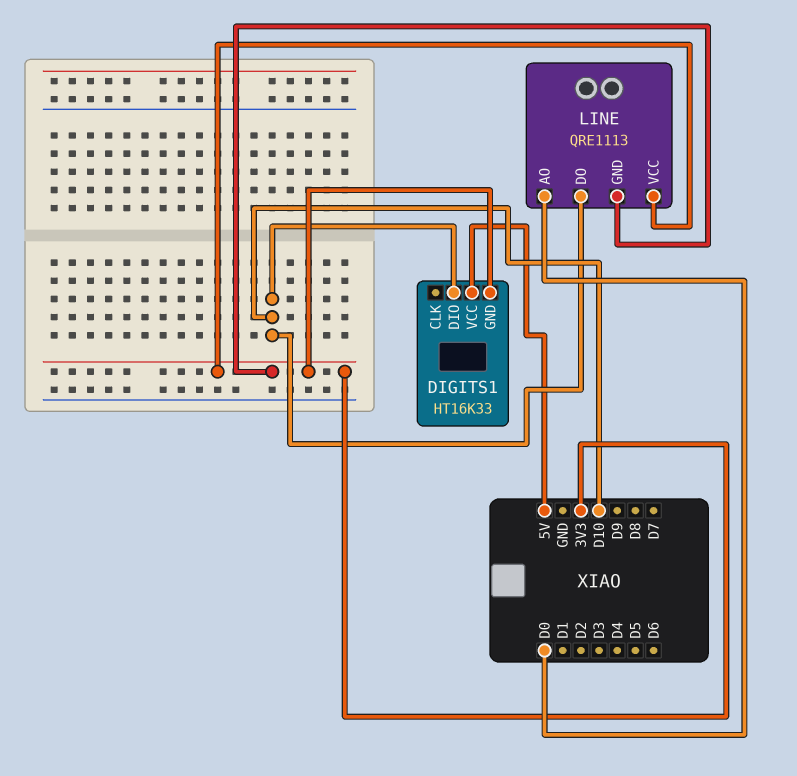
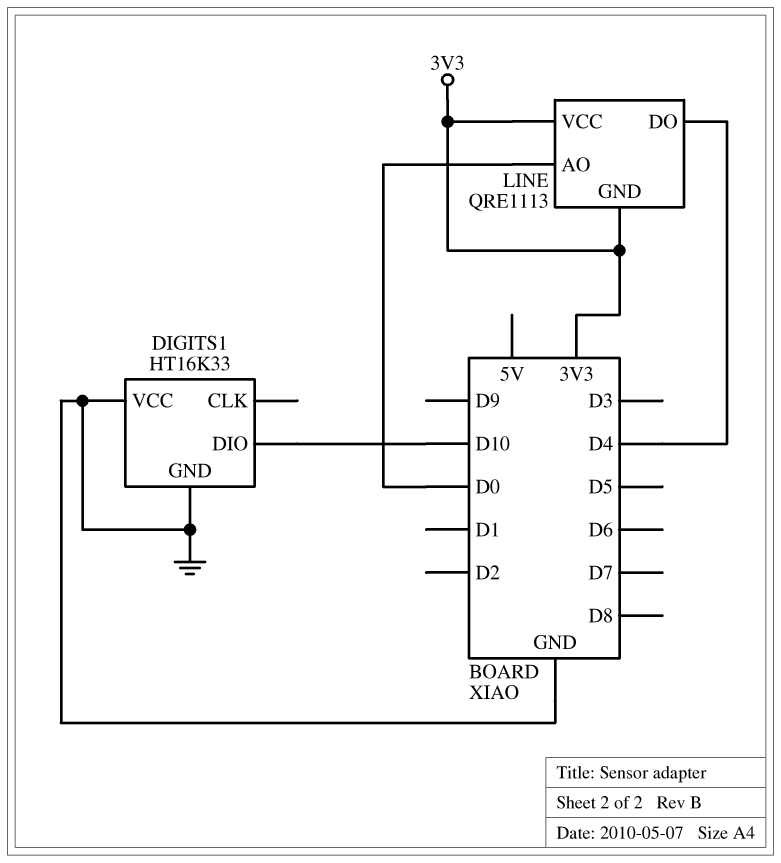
DIGITS1 pin GND: 3V3 -> GND
DIGITS1 pin VCC: 5V -> GND
LINE pin DO: D10 -> D4

